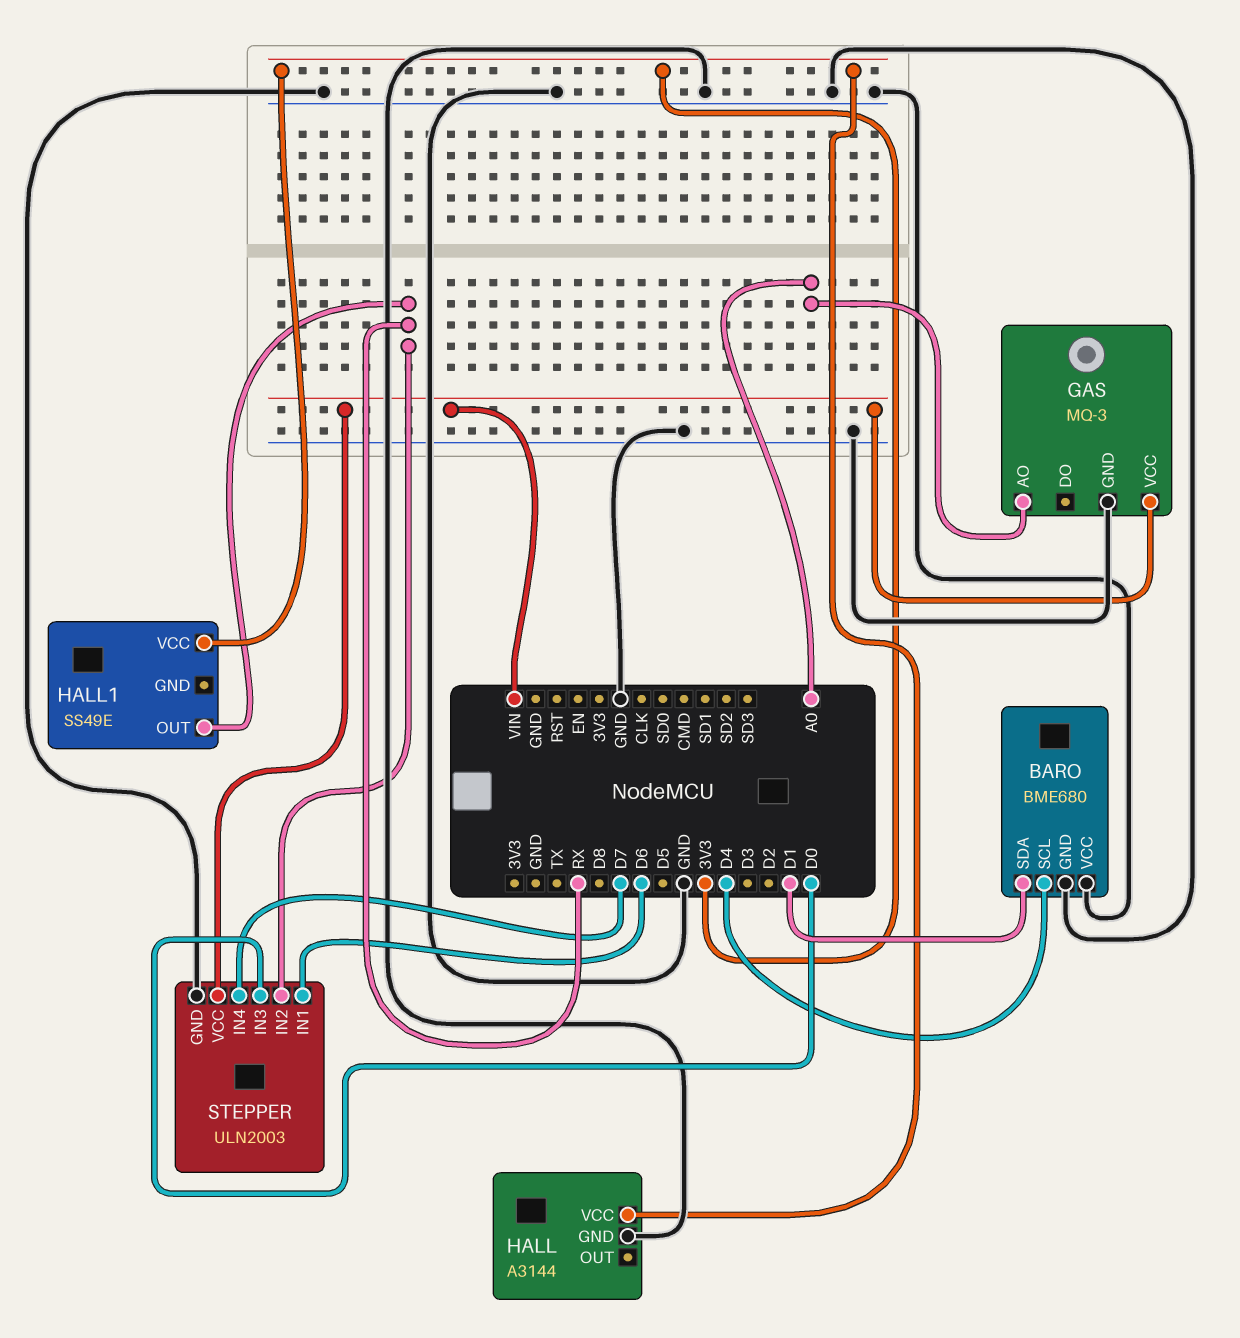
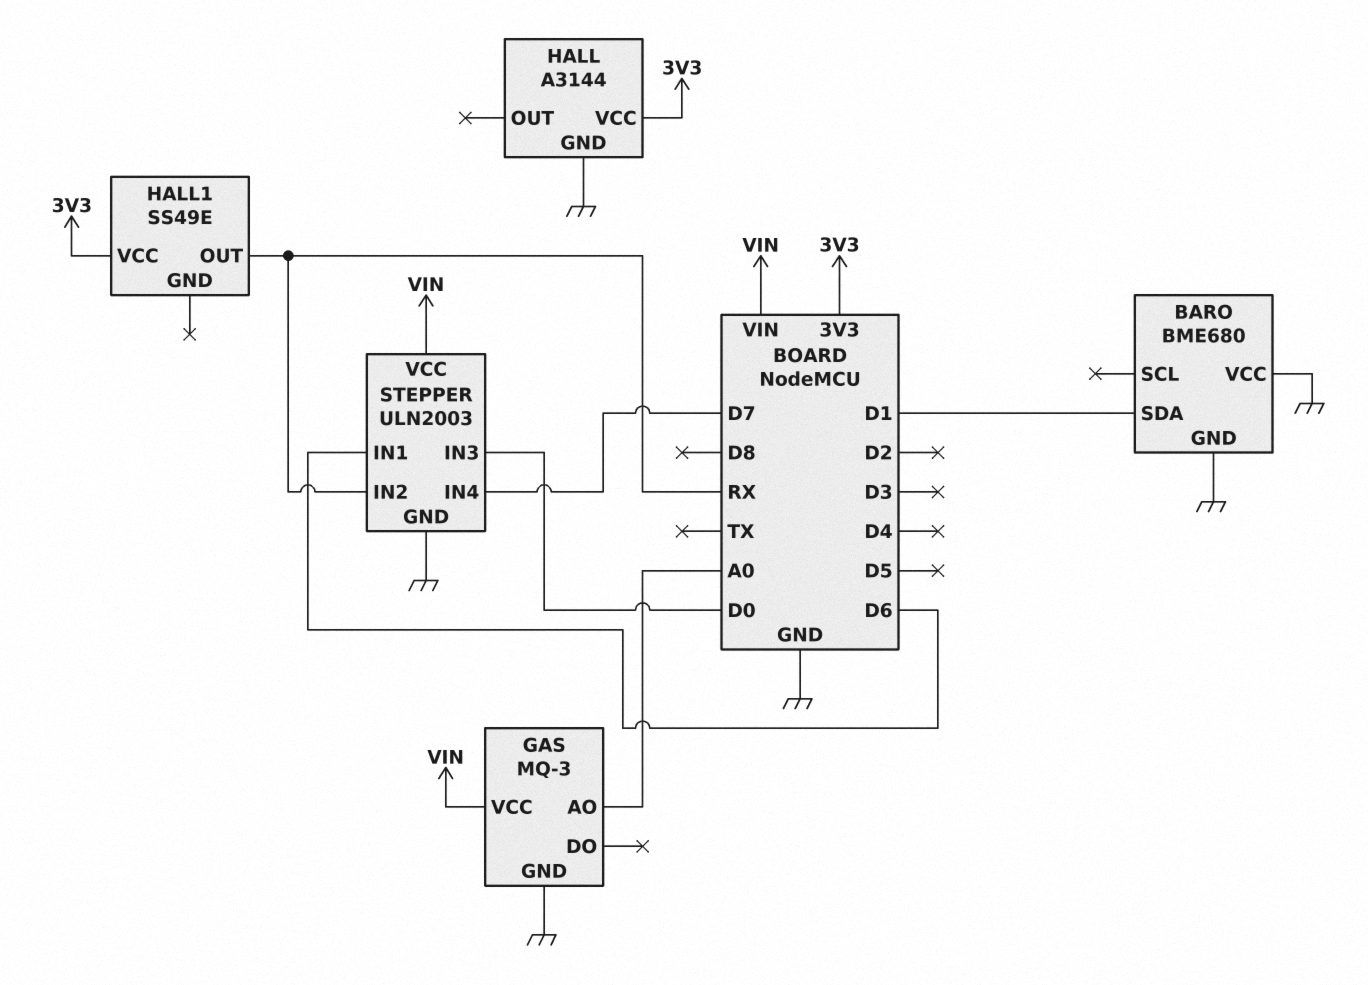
BARO pin SCL: D4 -> none

